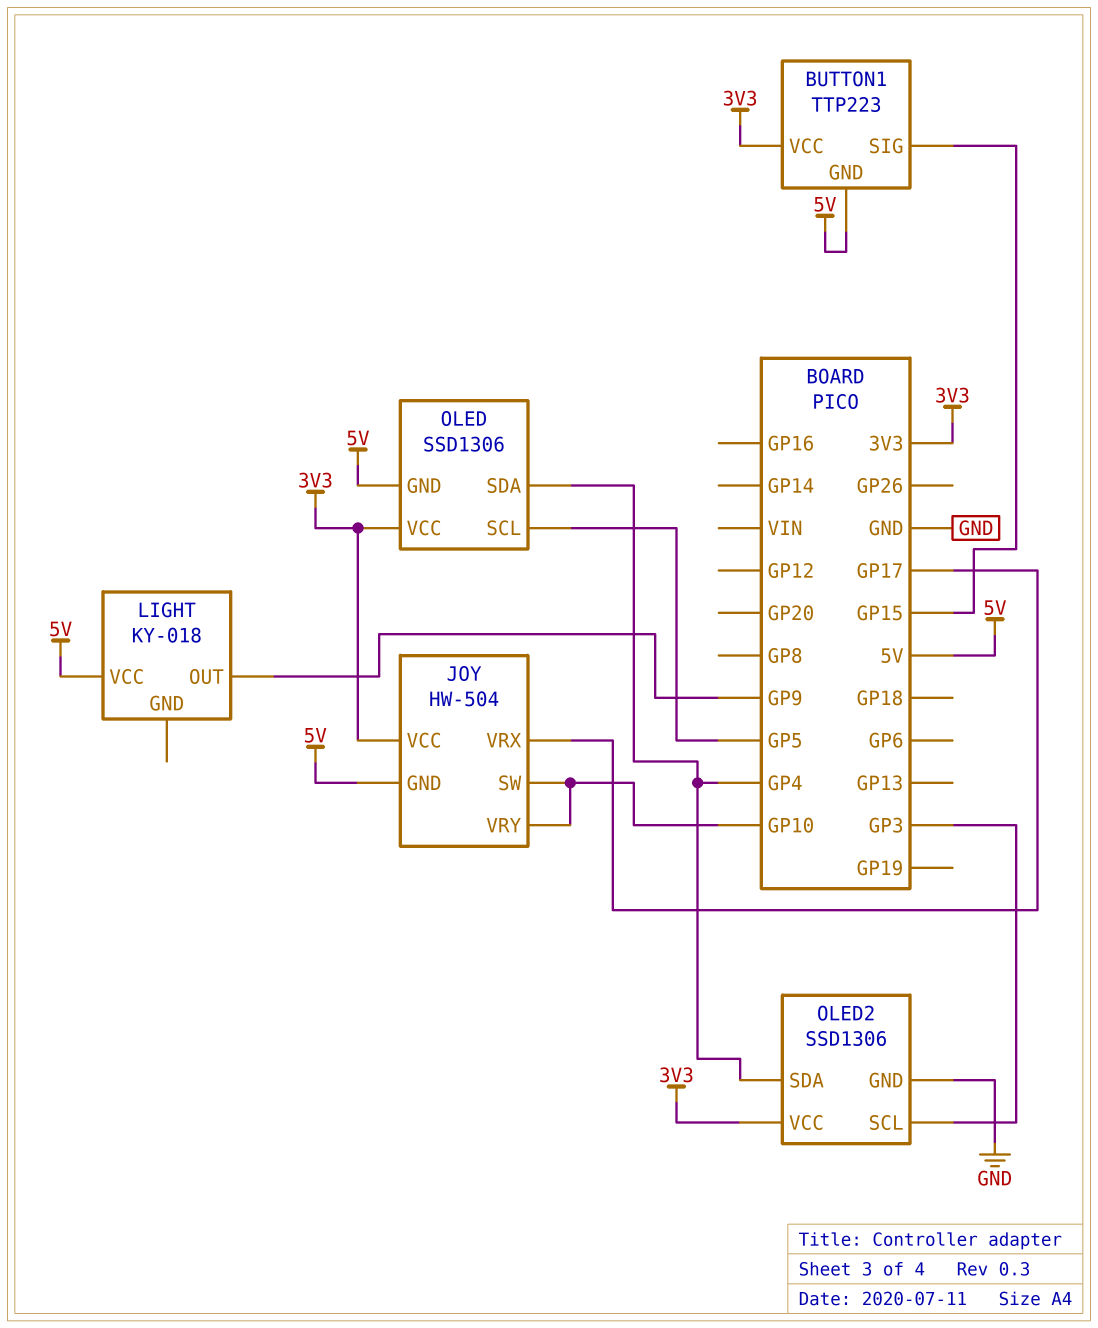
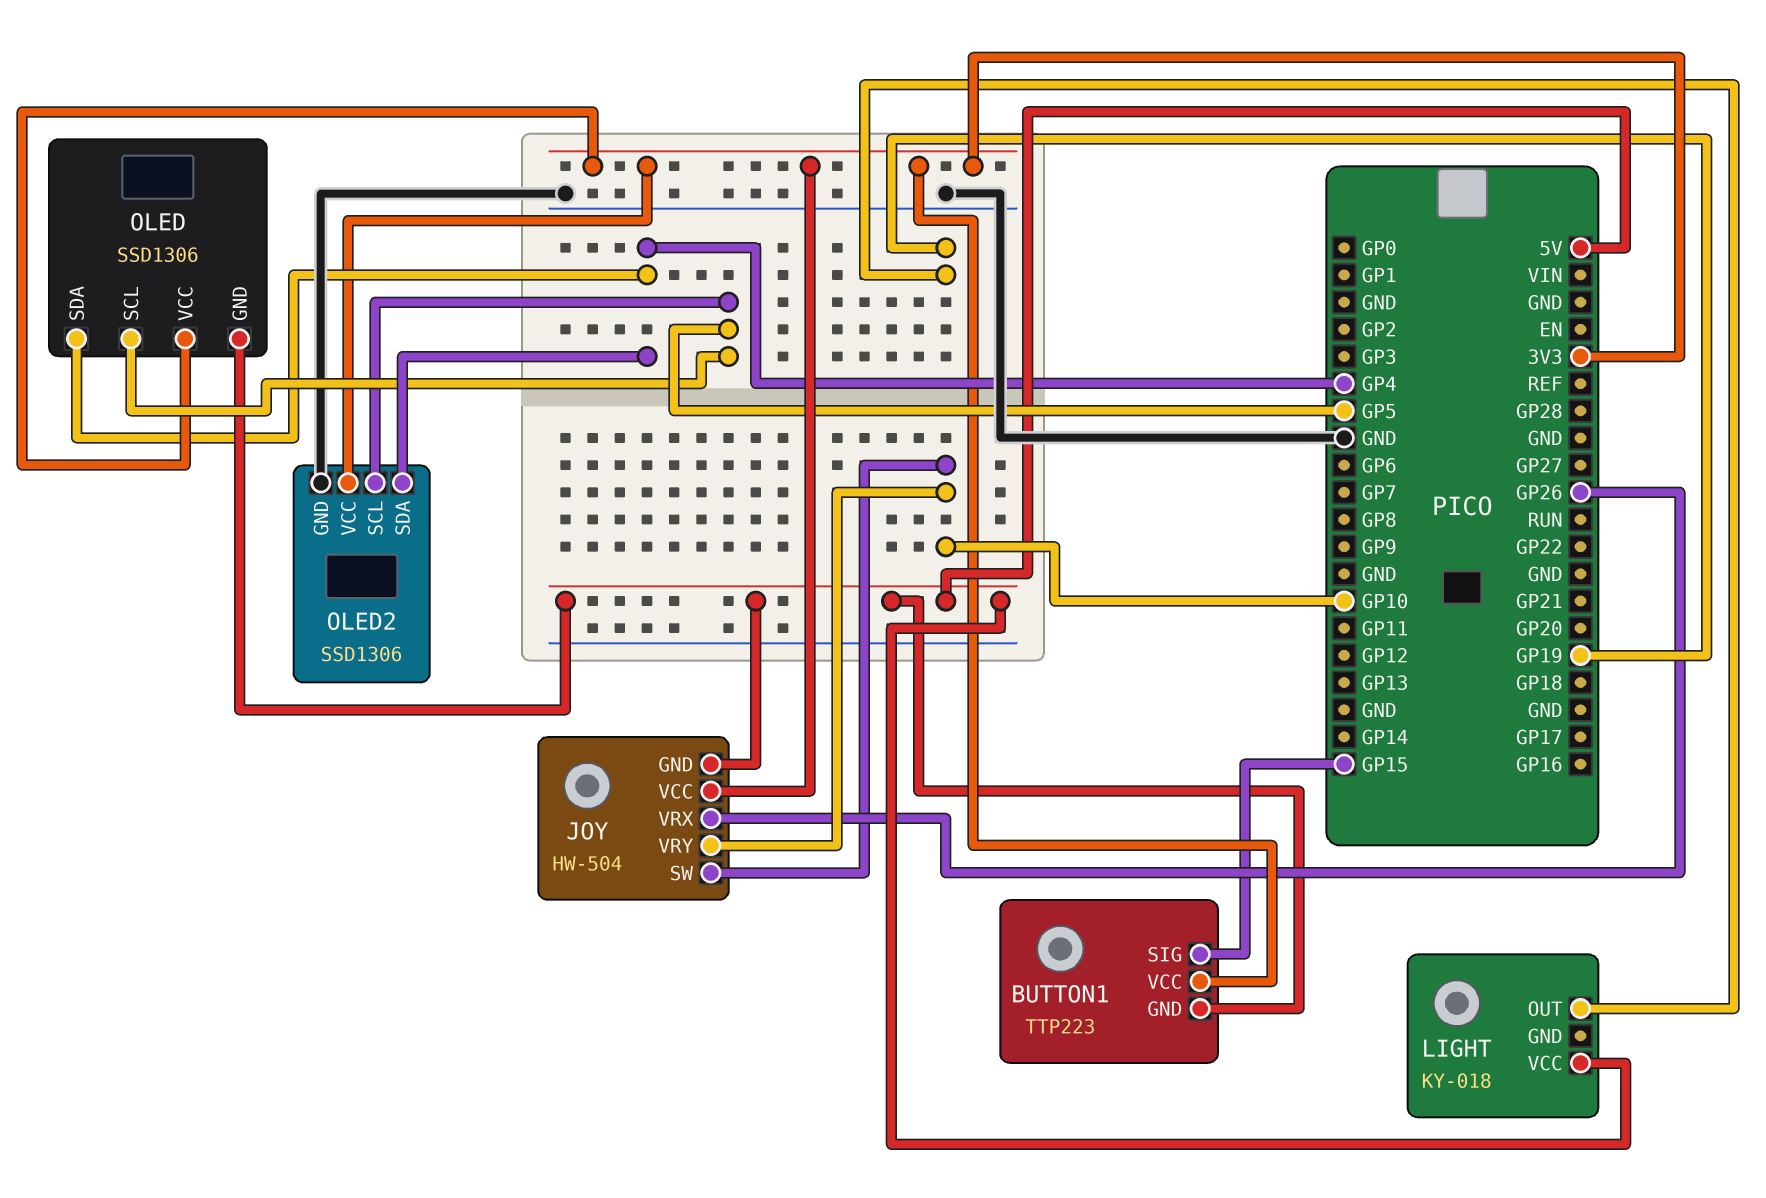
JOY pin VRX: GP17 -> GP26
LIGHT pin OUT: GP9 -> GP19
OLED2 pin SCL: GP3 -> GP5

